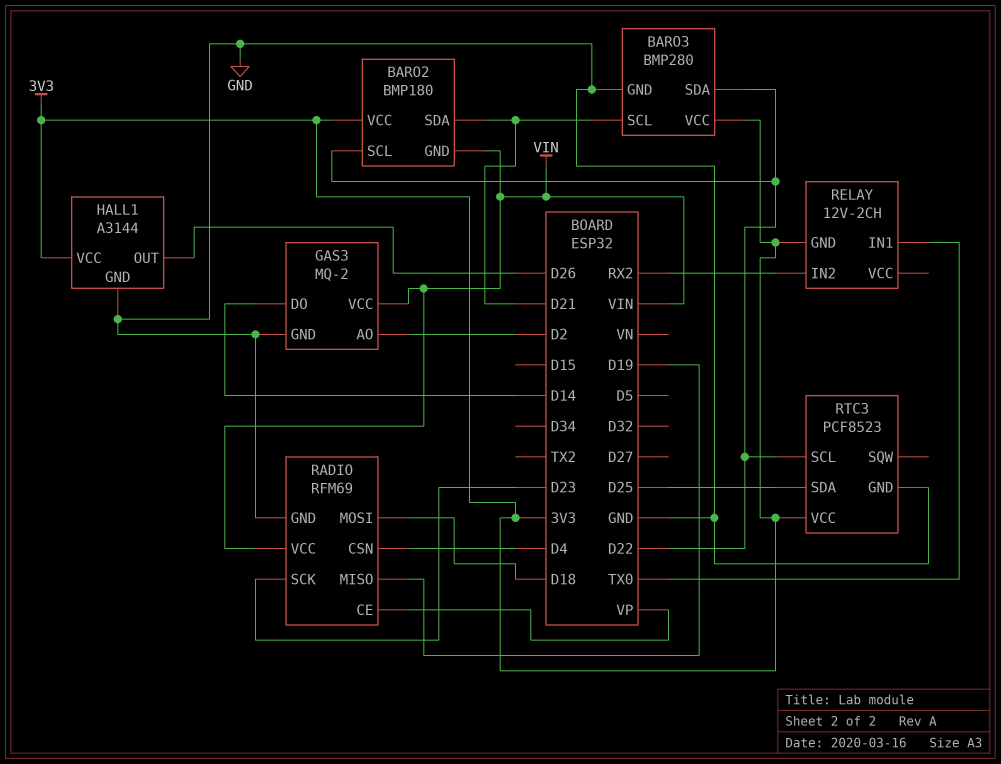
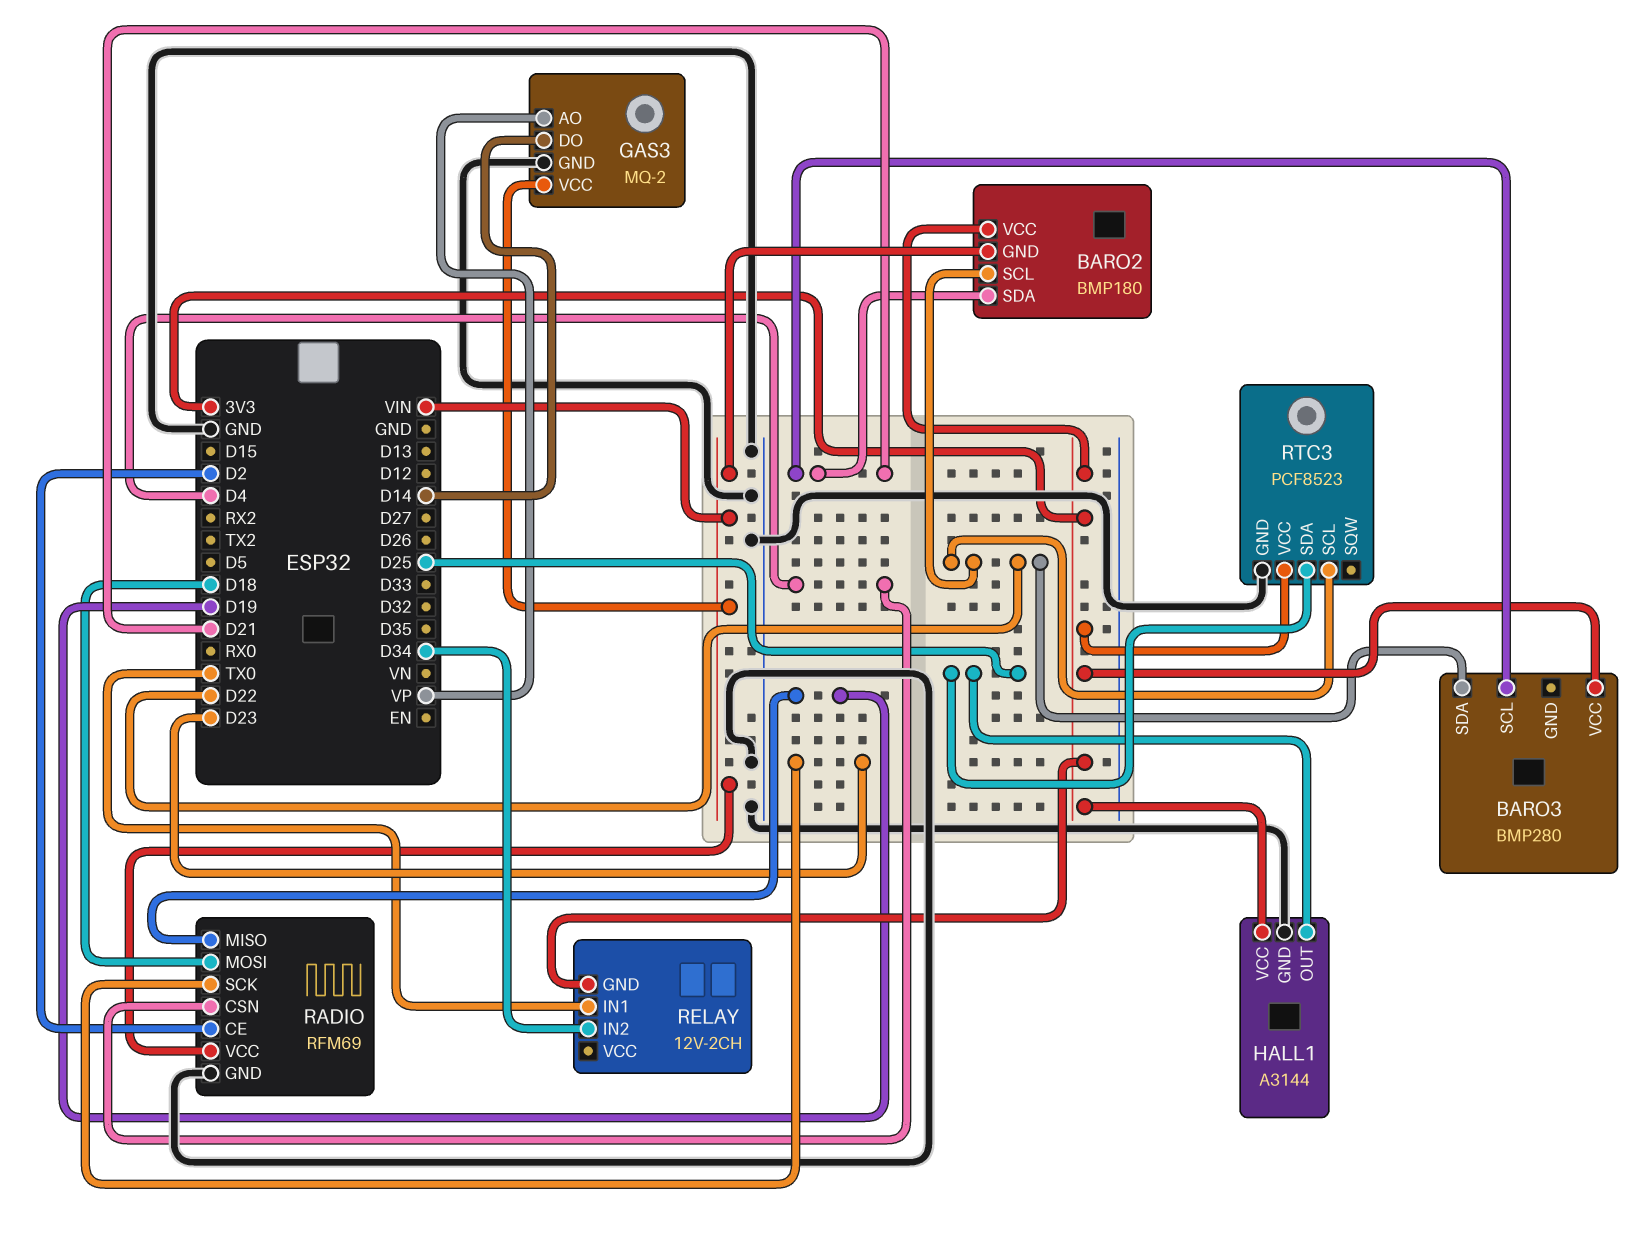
BARO3 pin GND: GND -> none
GAS3 pin AO: D2 -> VP
HALL1 pin OUT: D26 -> D25
RADIO pin CE: VP -> D2
RELAY pin IN2: RX2 -> D34

